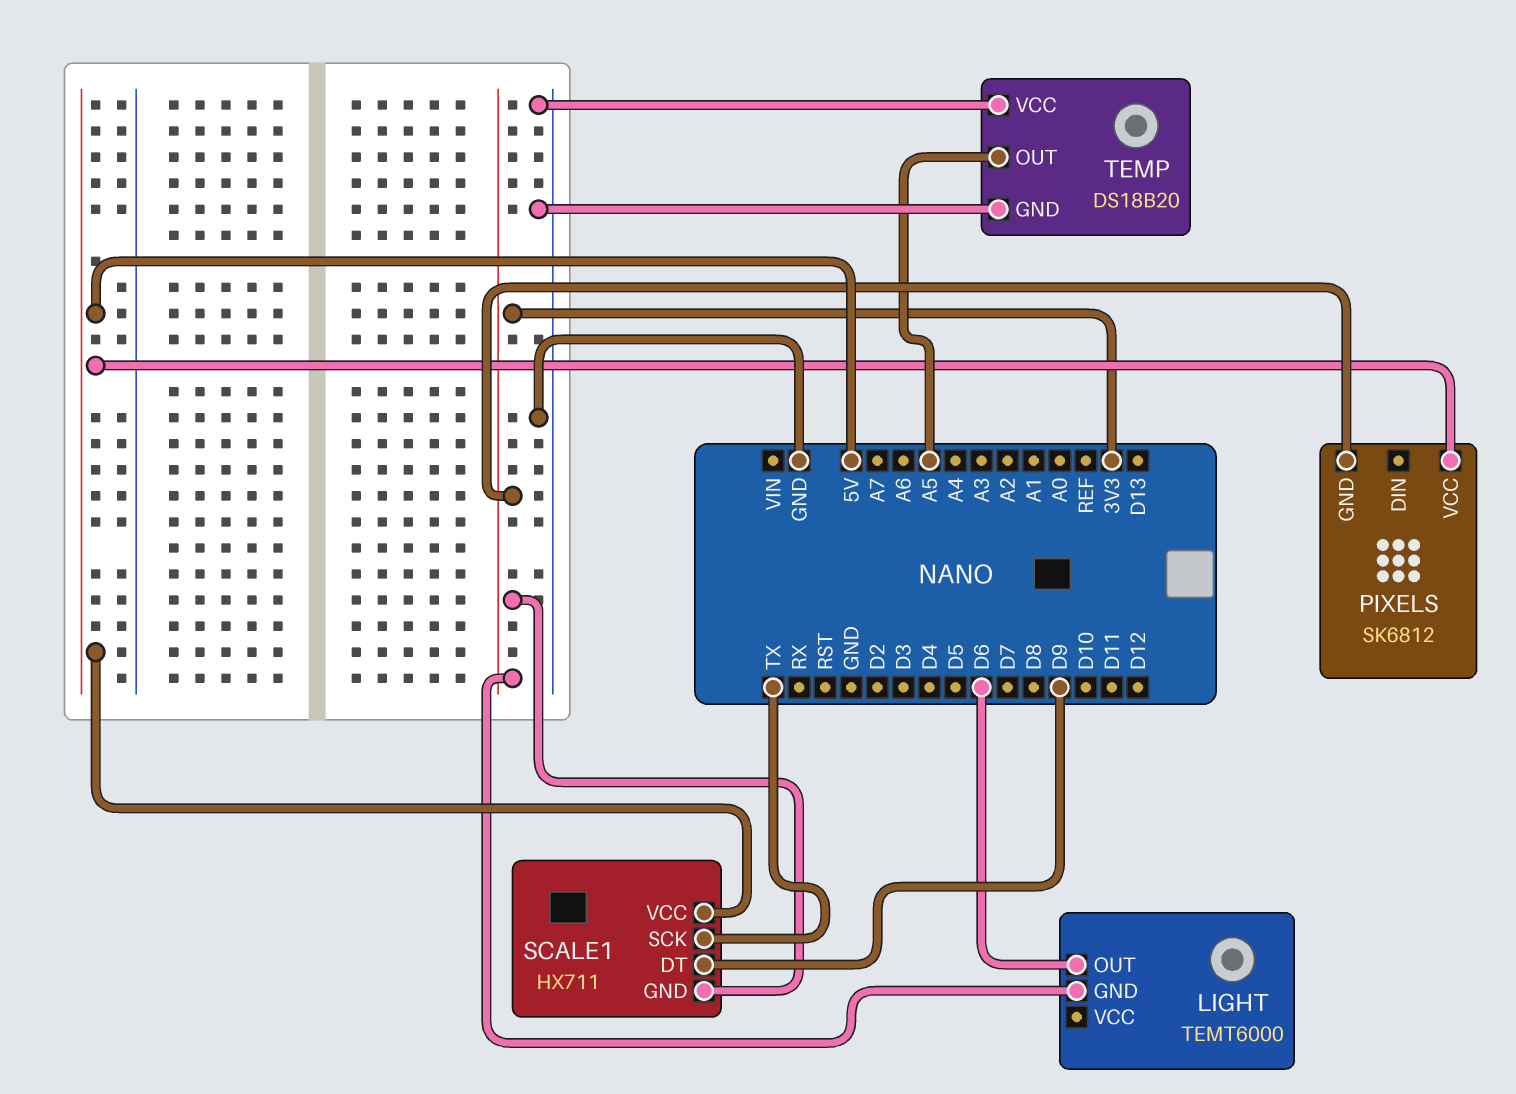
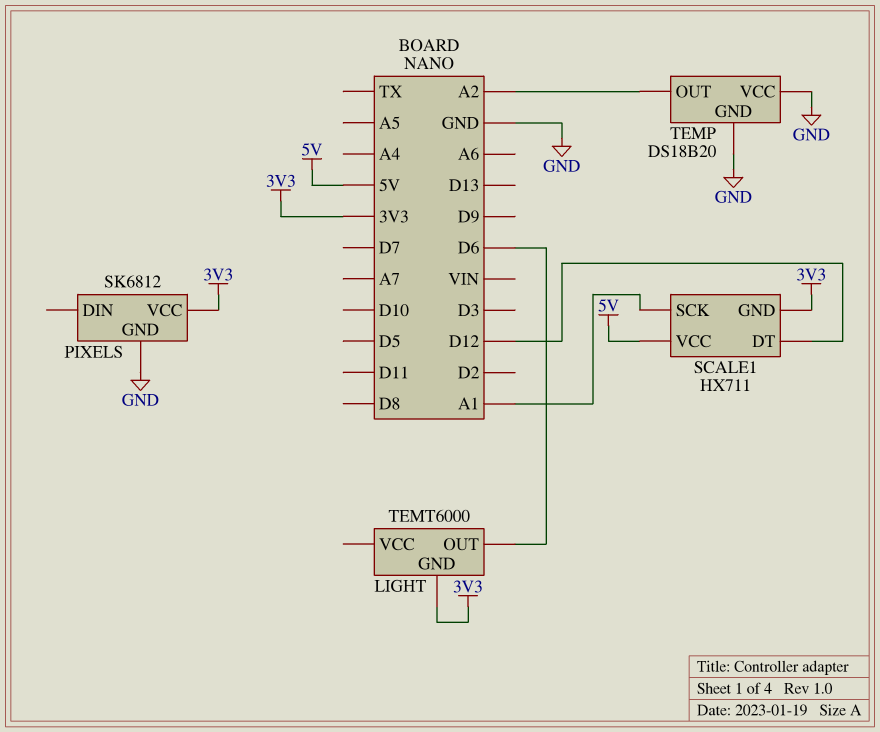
PIXELS pin GND: 3V3 -> GND
PIXELS pin VCC: 5V -> 3V3
SCALE1 pin DT: D9 -> D12
SCALE1 pin SCK: TX -> A1
TEMP pin OUT: A5 -> A2

